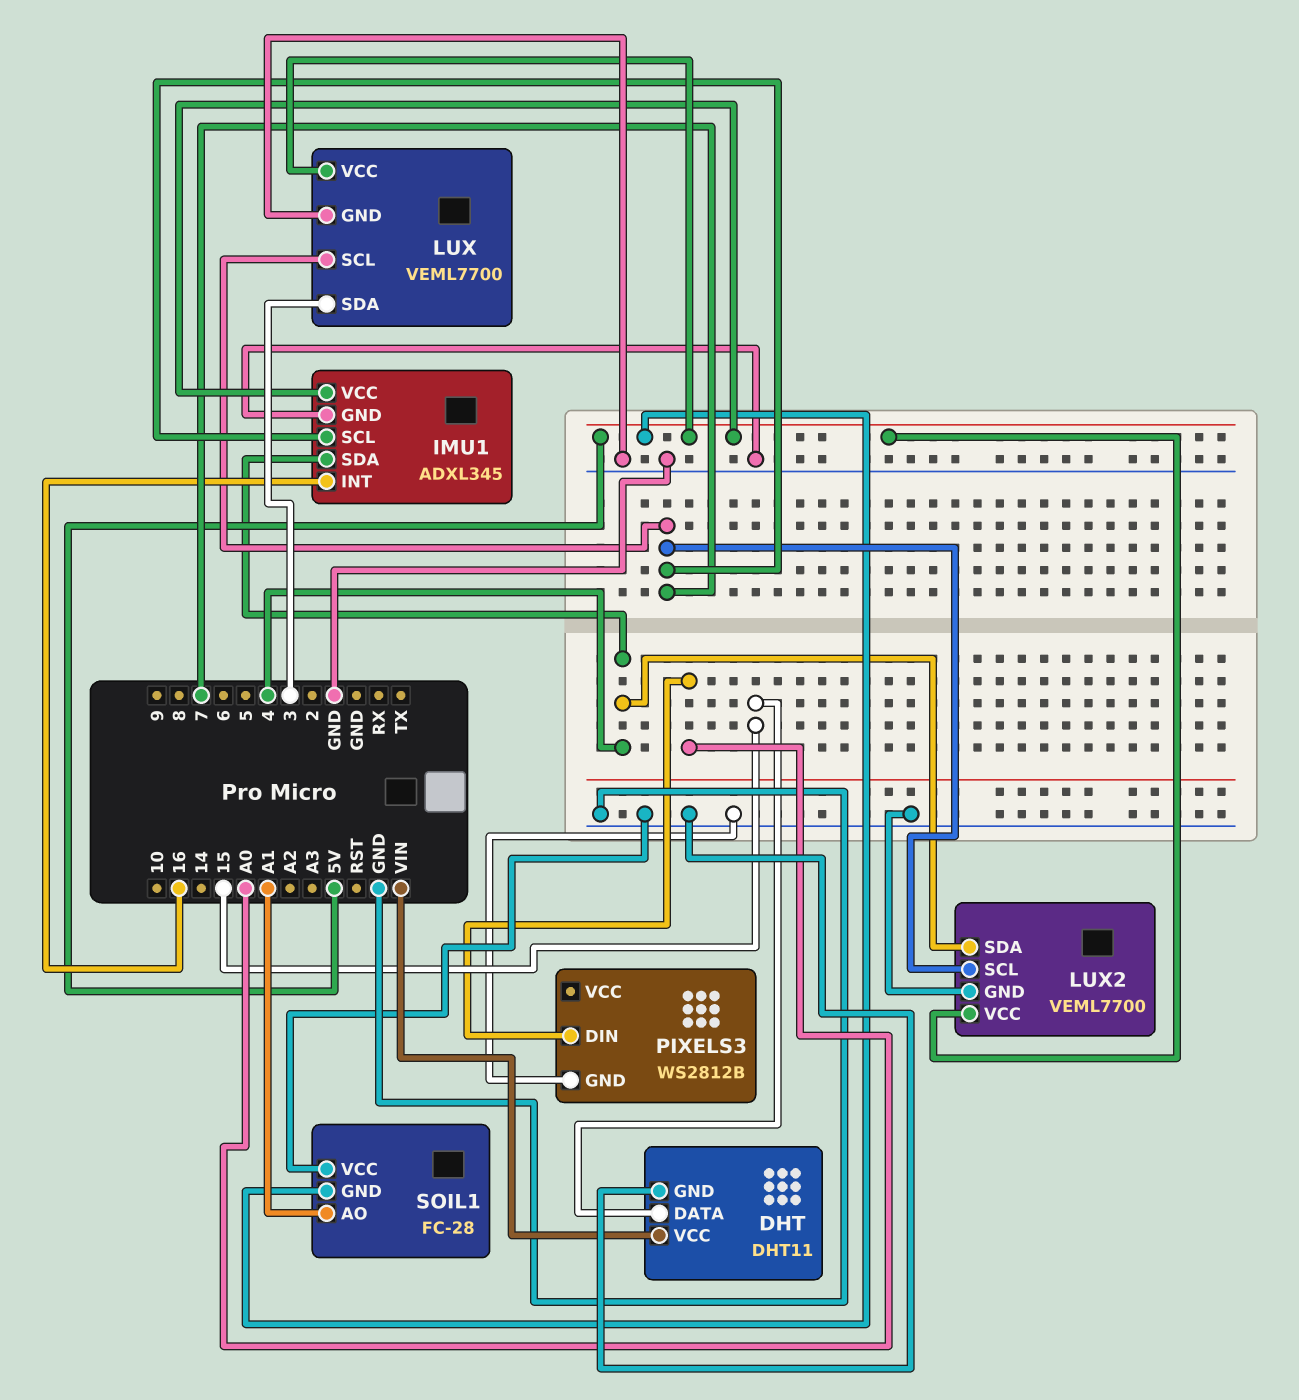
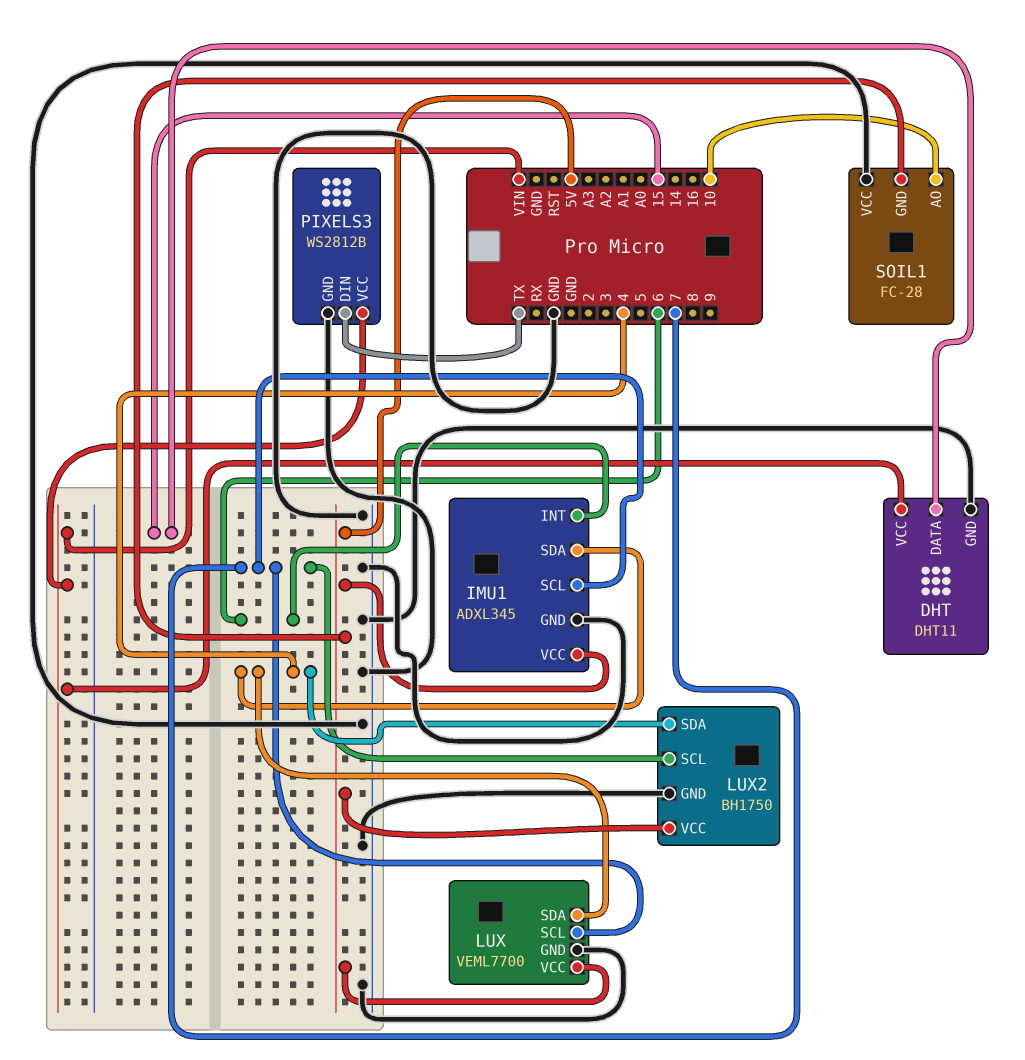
IMU1 pin INT: 16 -> 6
LUX pin SDA: 3 -> 4
LUX2: VEML7700 -> BH1750
PIXELS3 pin DIN: A0 -> TX
PIXELS3 pin VCC: none -> VIN
SOIL1 pin AO: A1 -> 10

